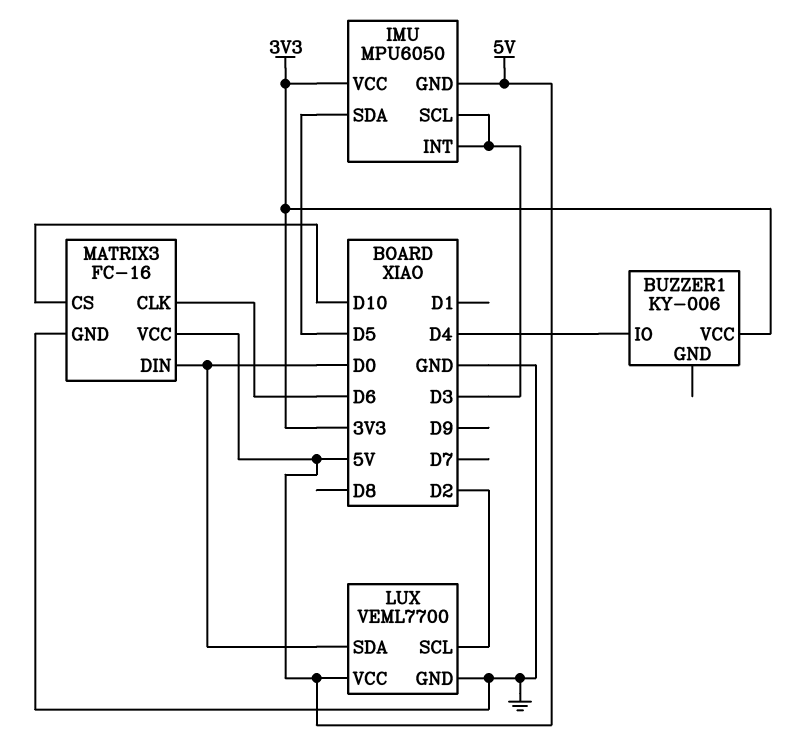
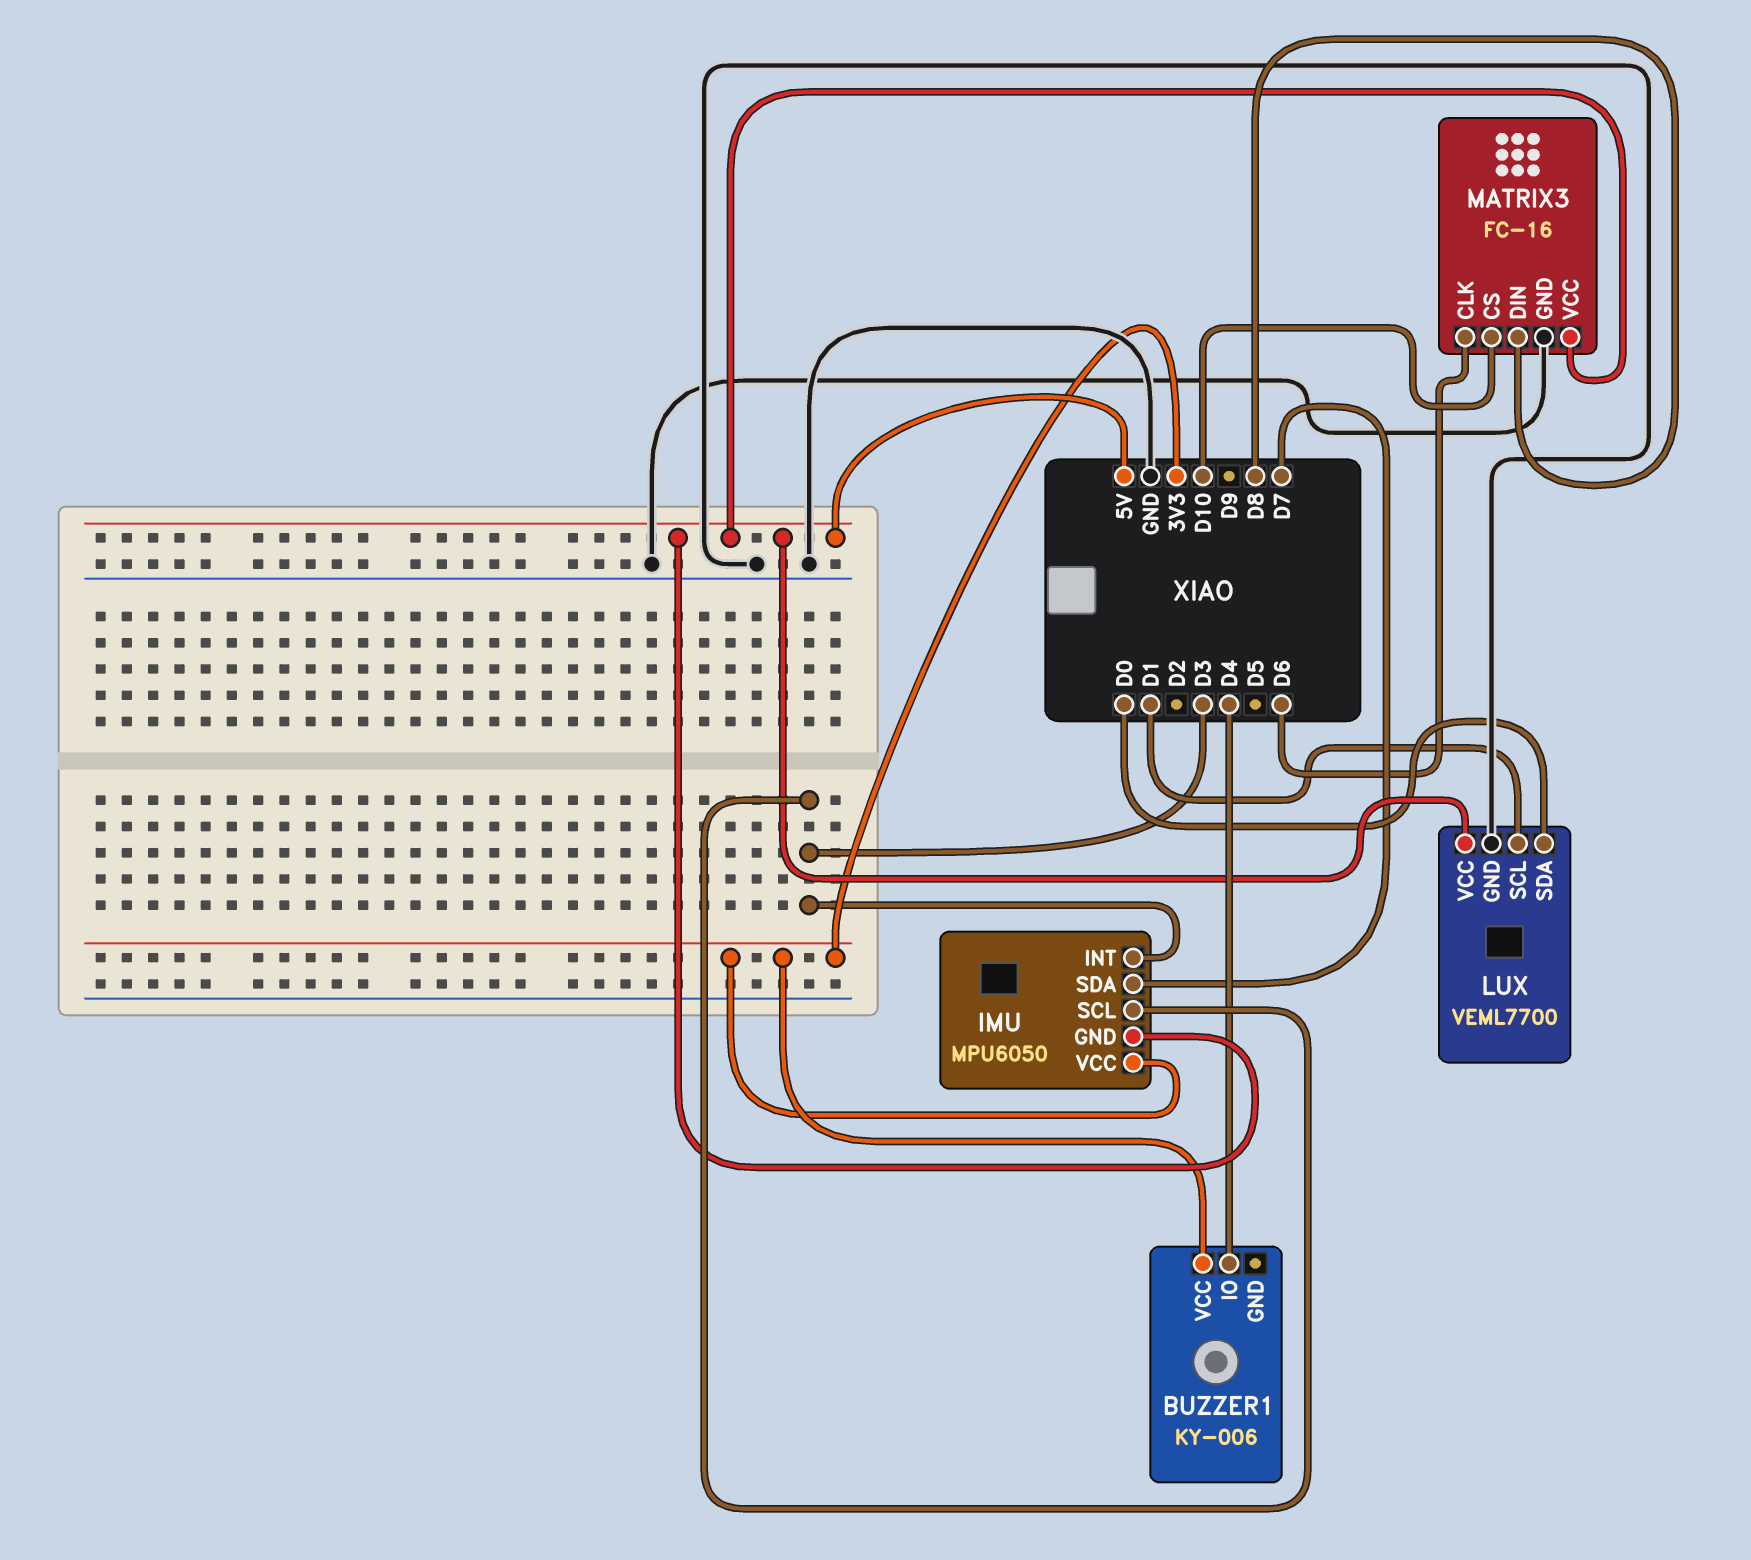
IMU pin SDA: D5 -> D7
LUX pin SCL: D2 -> D1
MATRIX3 pin DIN: D0 -> D8

